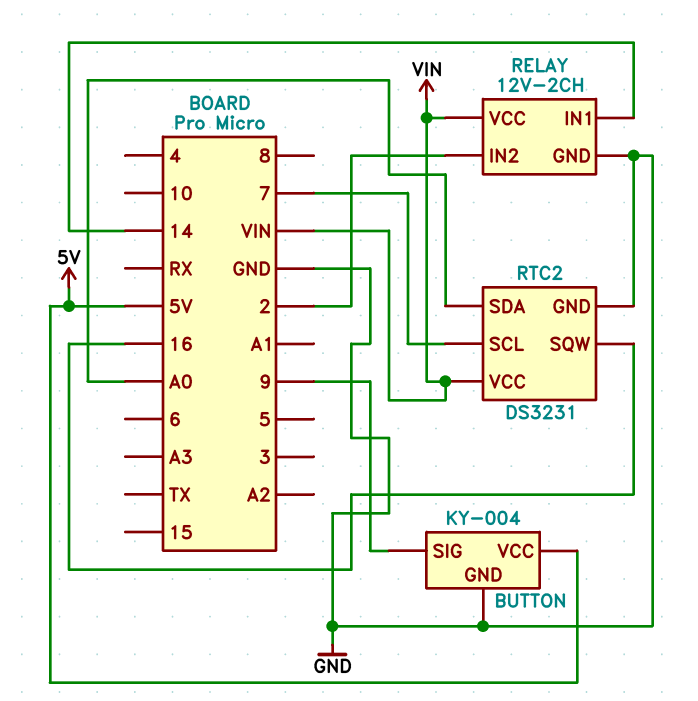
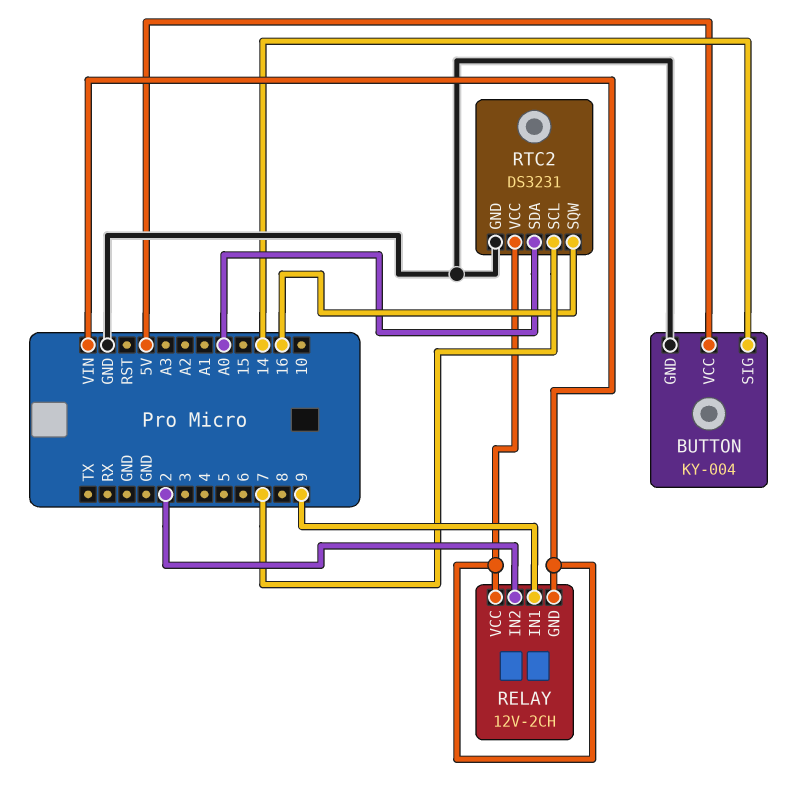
BUTTON pin SIG: 9 -> 14
RELAY pin GND: GND -> VIN
RELAY pin IN1: 14 -> 9

